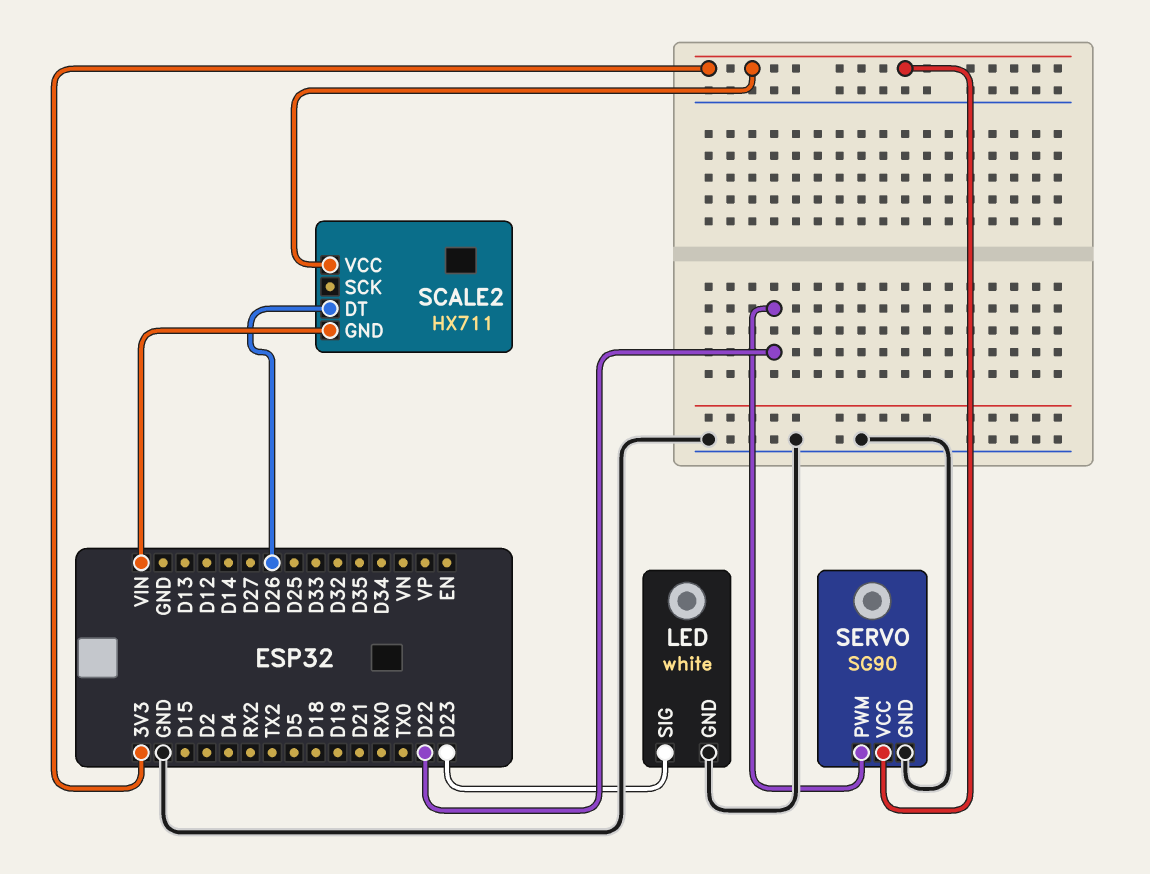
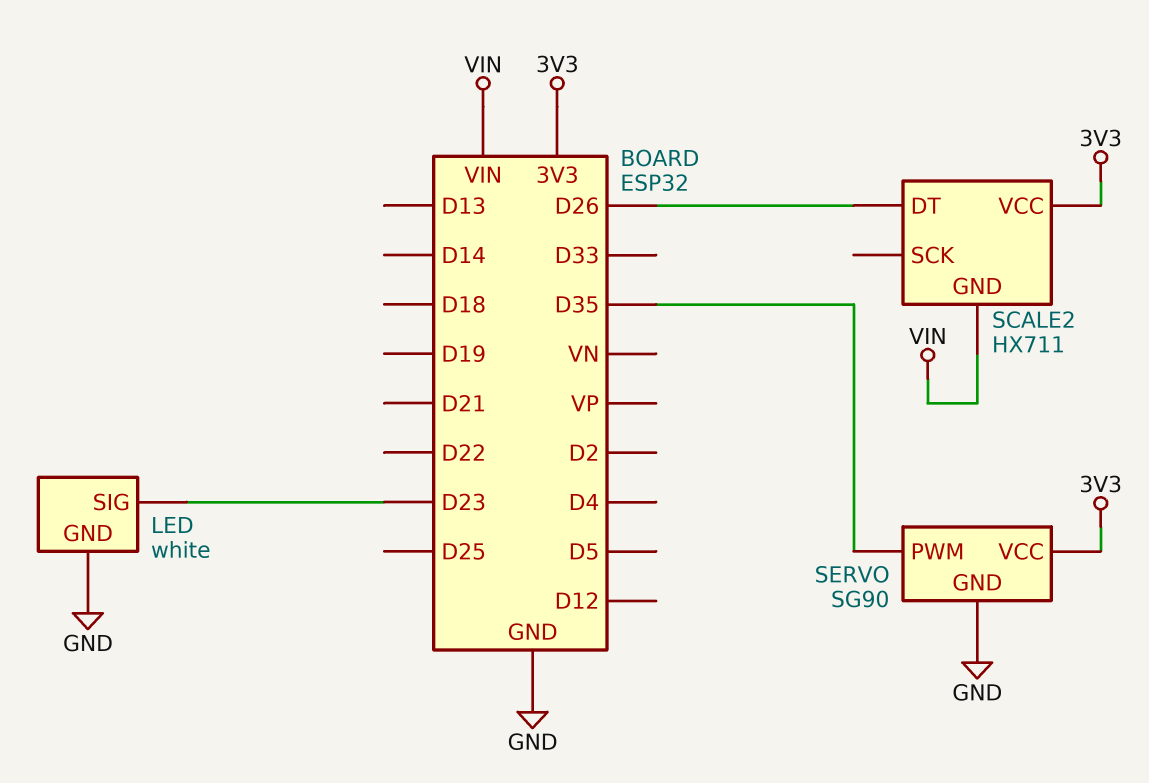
SERVO pin PWM: D22 -> D35

